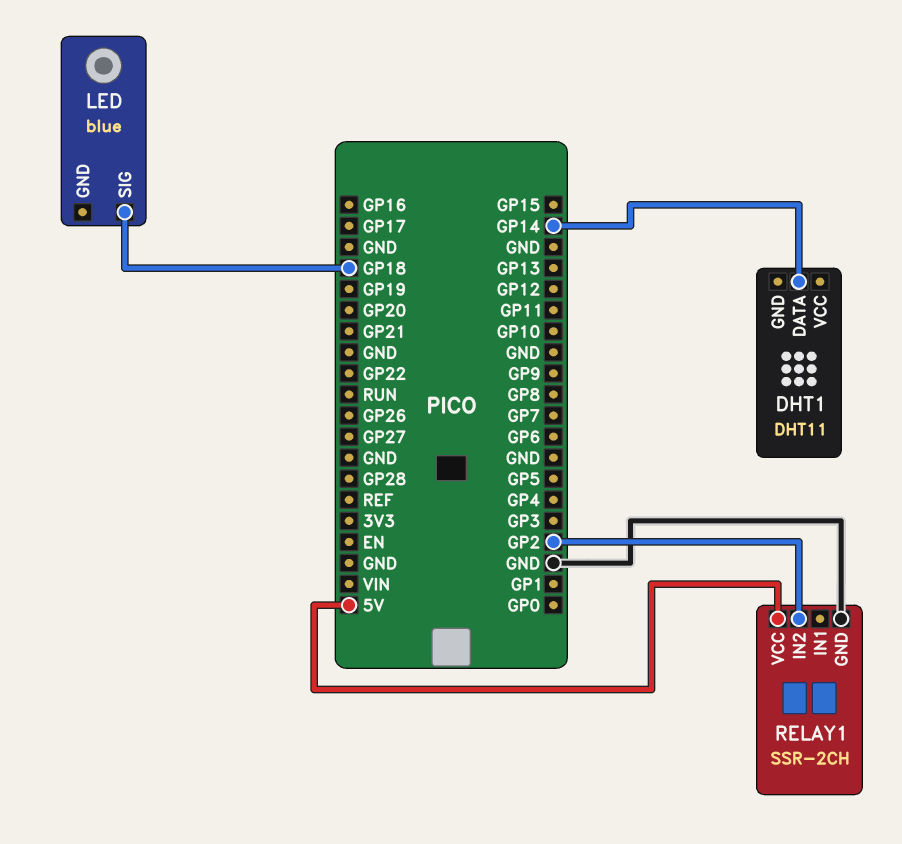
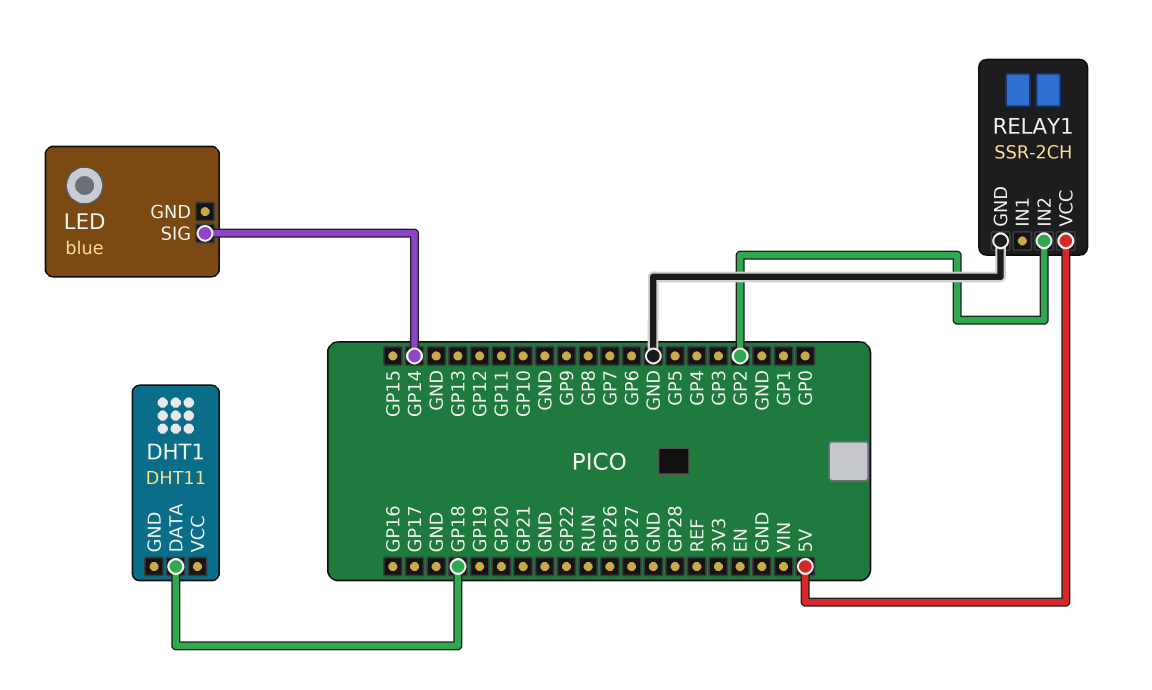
DHT1 pin DATA: GP14 -> GP18
LED pin SIG: GP18 -> GP14

